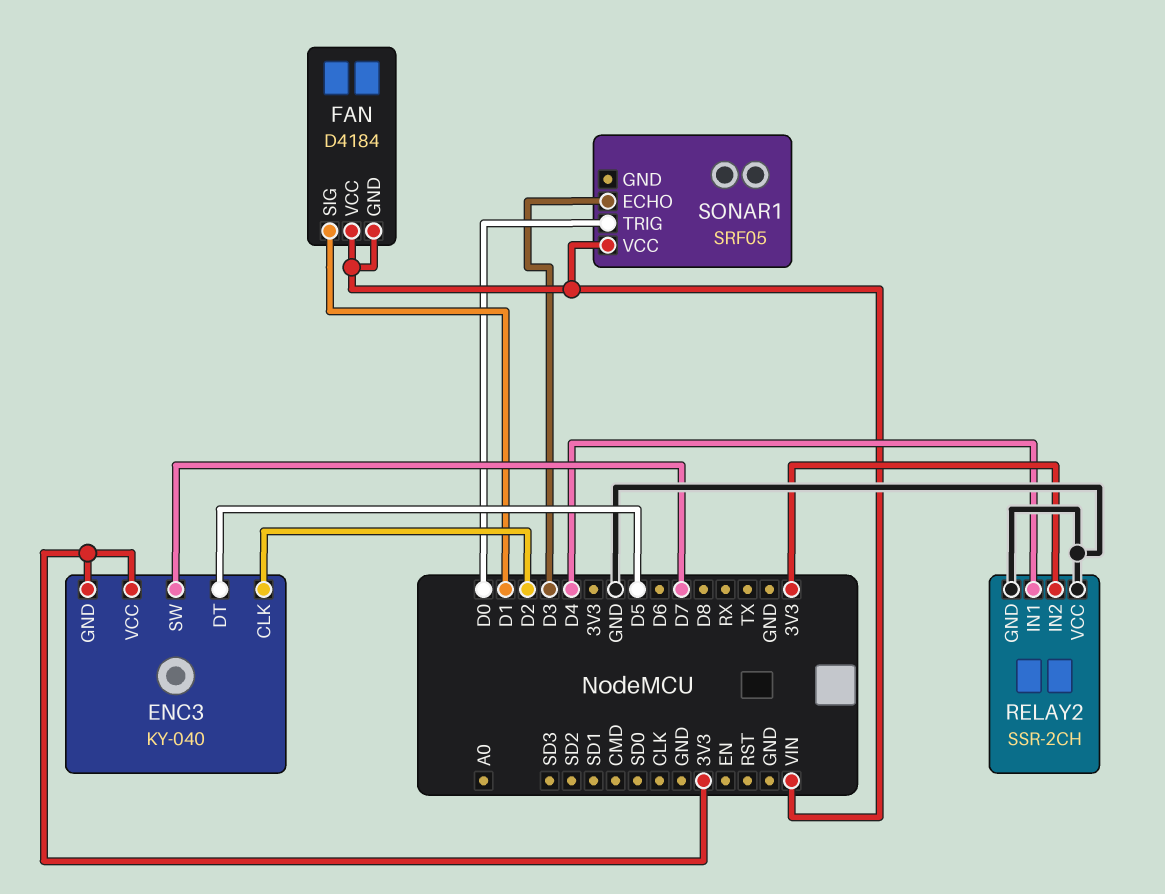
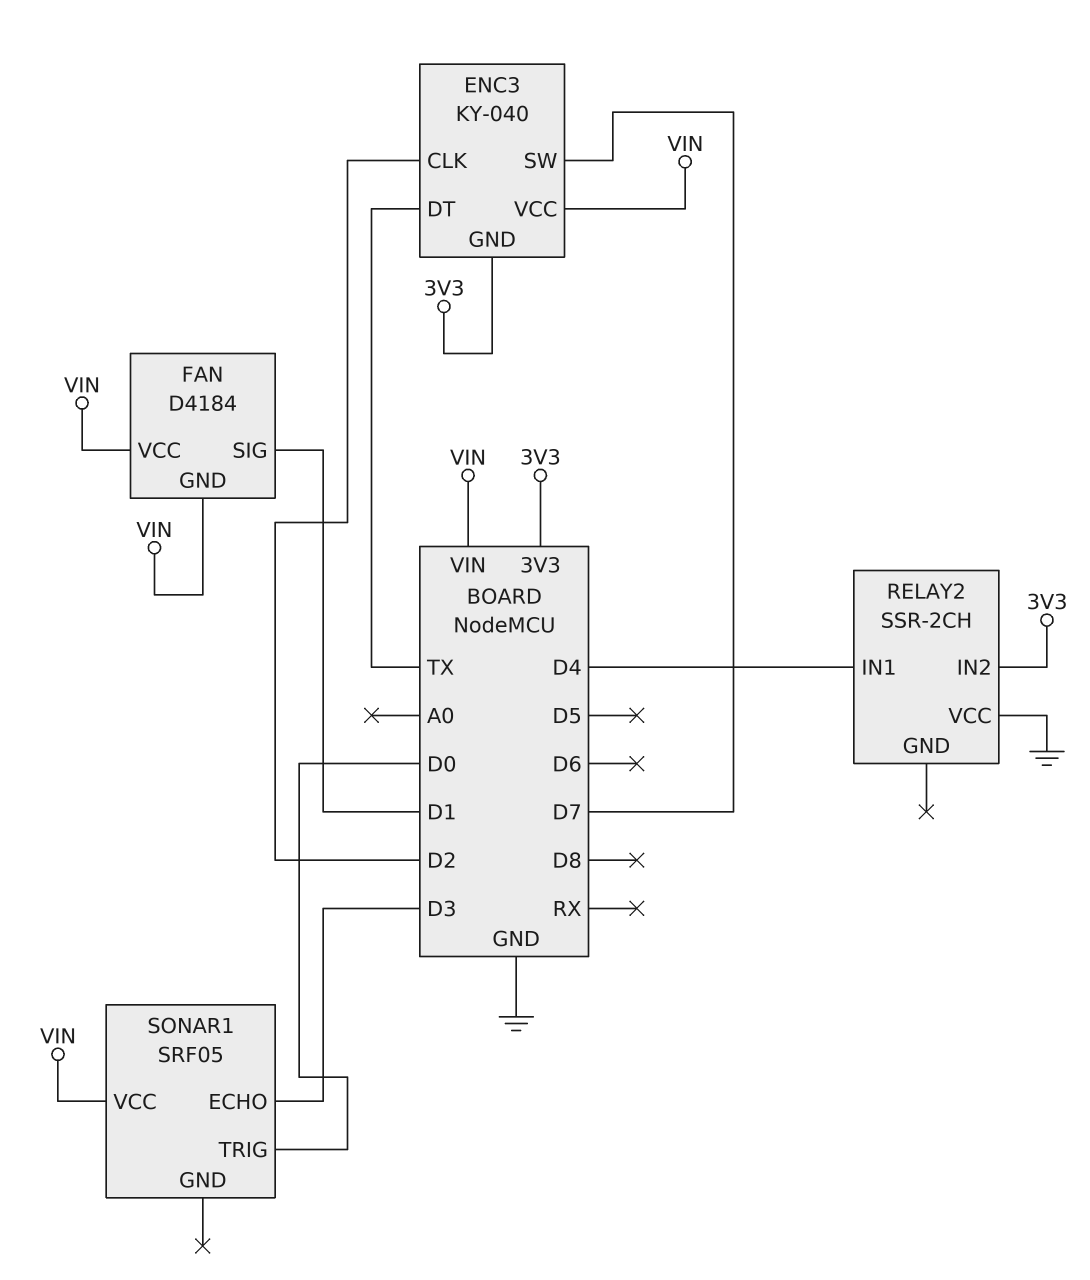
ENC3 pin DT: D5 -> TX
ENC3 pin VCC: 3V3 -> VIN
RELAY2 pin GND: GND -> none

